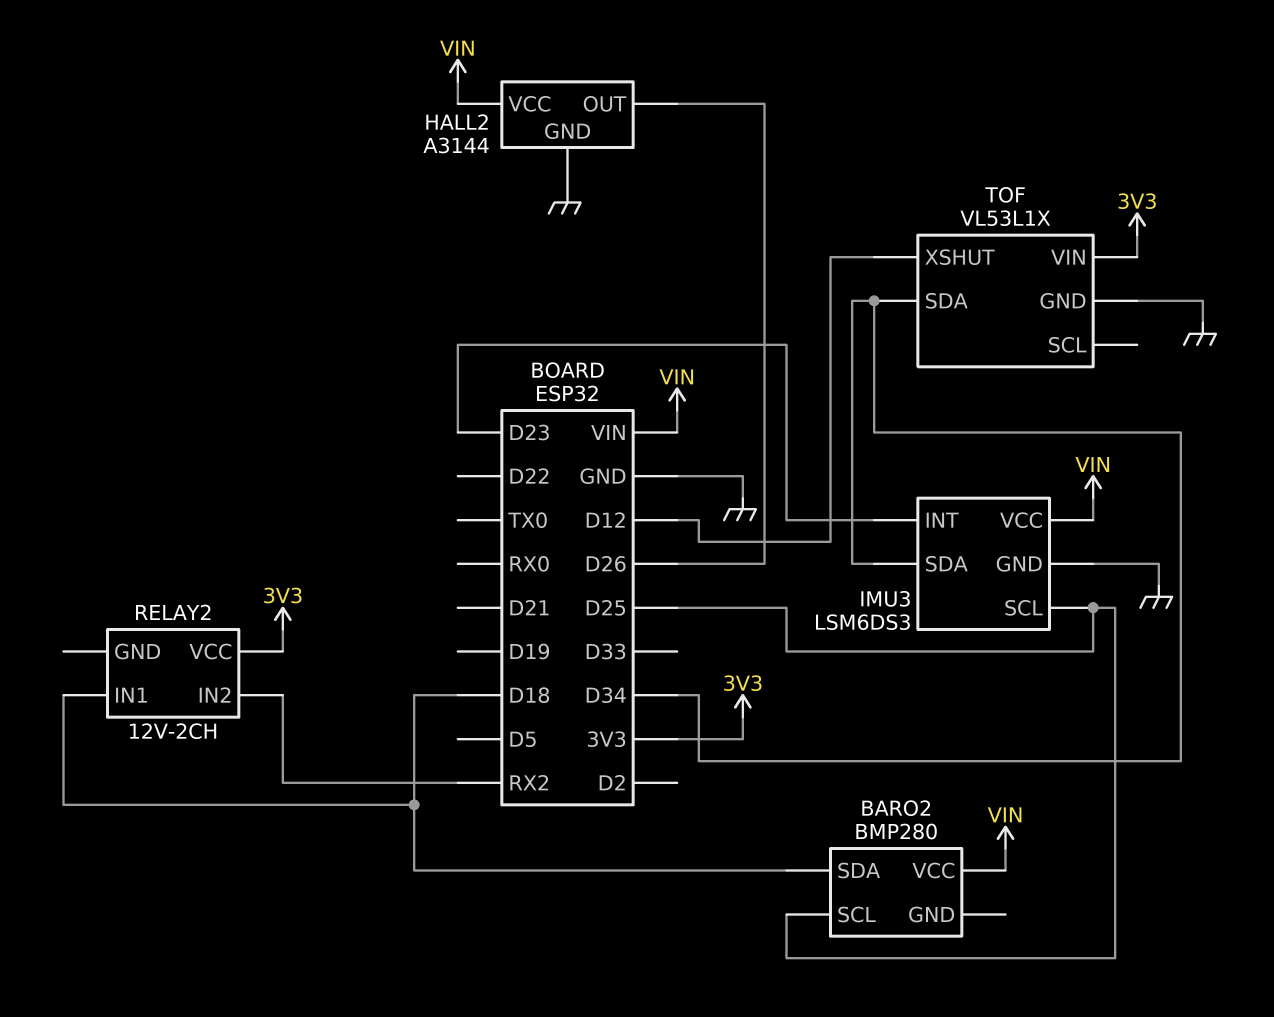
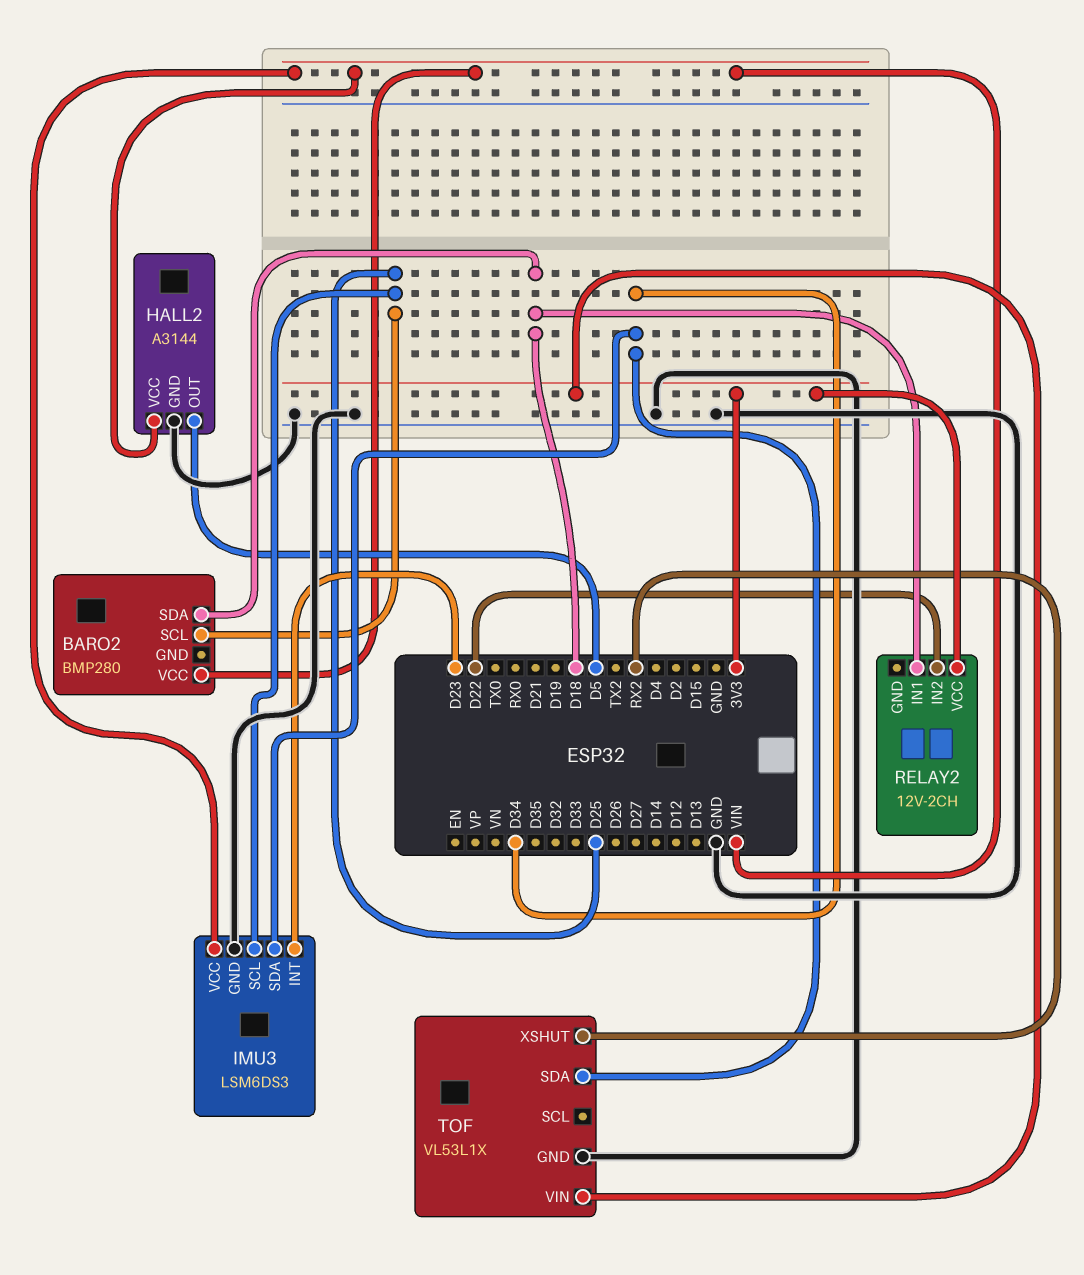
HALL2 pin OUT: D26 -> D5
RELAY2 pin IN2: RX2 -> D22
TOF pin XSHUT: D12 -> RX2

